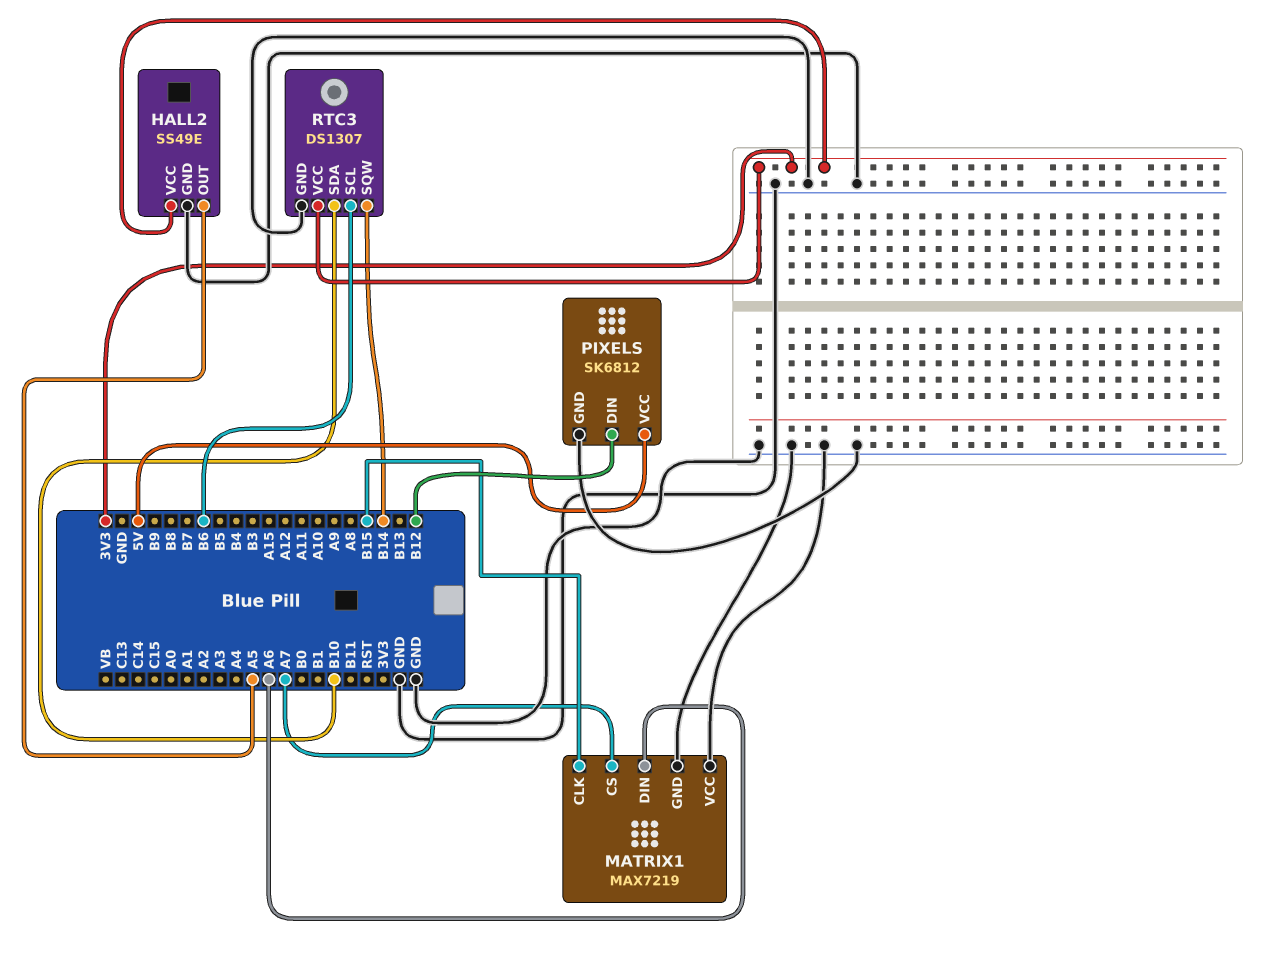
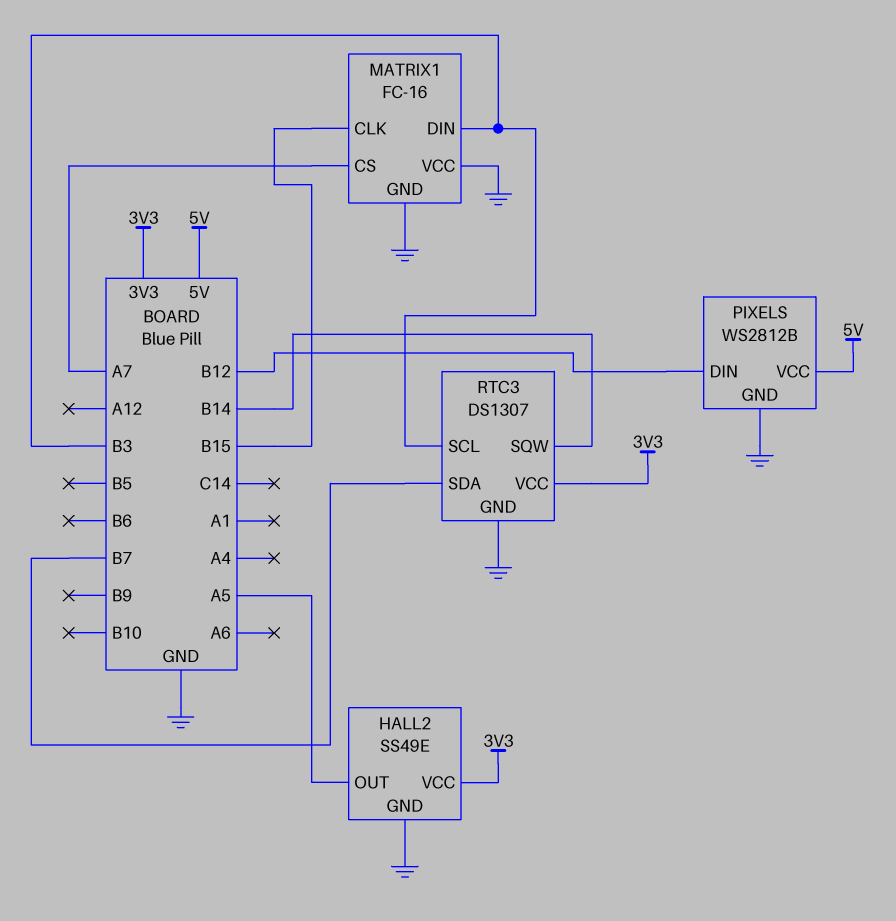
MATRIX1: MAX7219 -> FC-16
MATRIX1 pin DIN: A6 -> B3
PIXELS: SK6812 -> WS2812B
RTC3 pin SCL: B6 -> B3
RTC3 pin SDA: B10 -> B7

